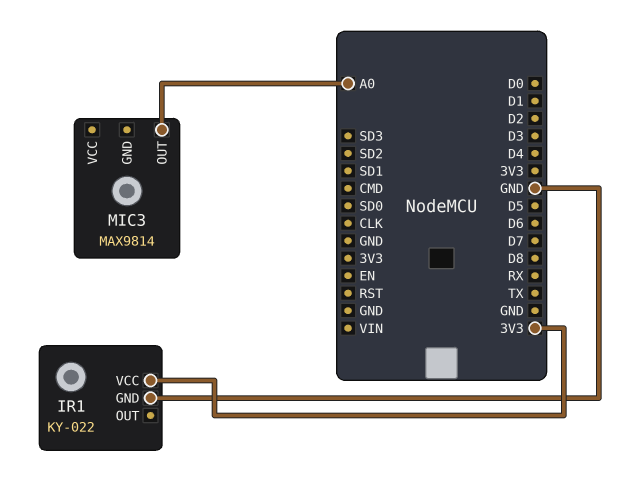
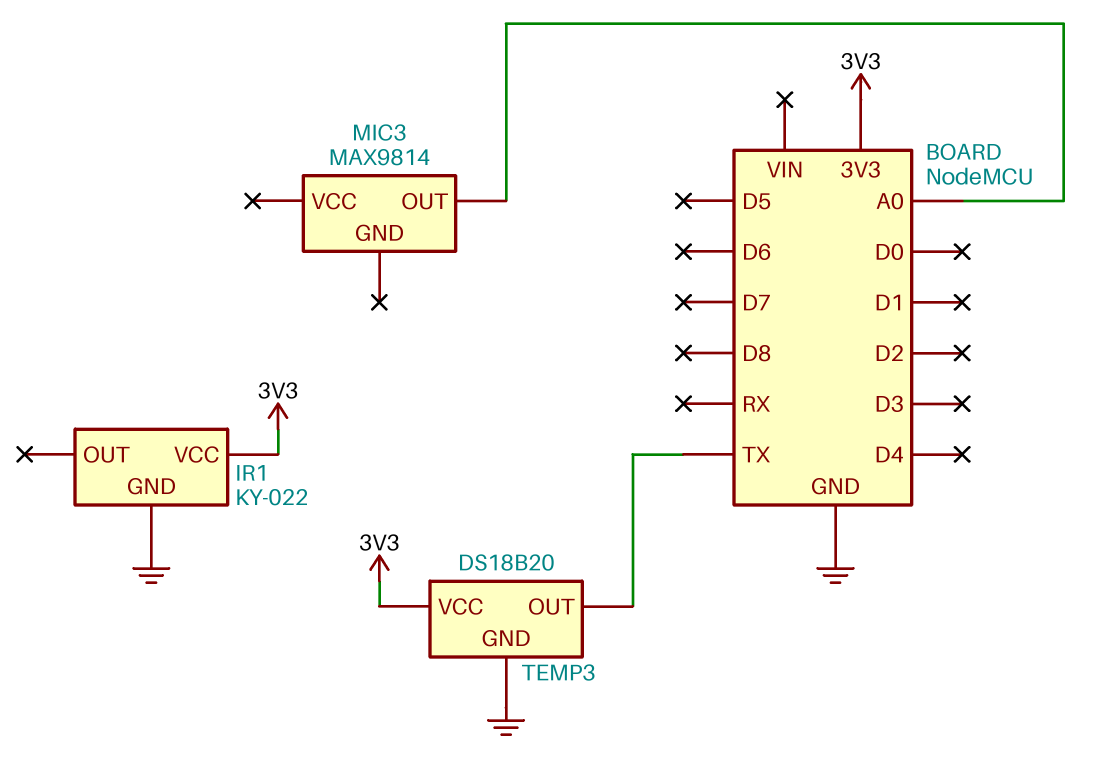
TEMP3: none -> DS18B20
TEMP3 pin GND: none -> GND
TEMP3 pin OUT: none -> TX
TEMP3 pin VCC: none -> 3V3

